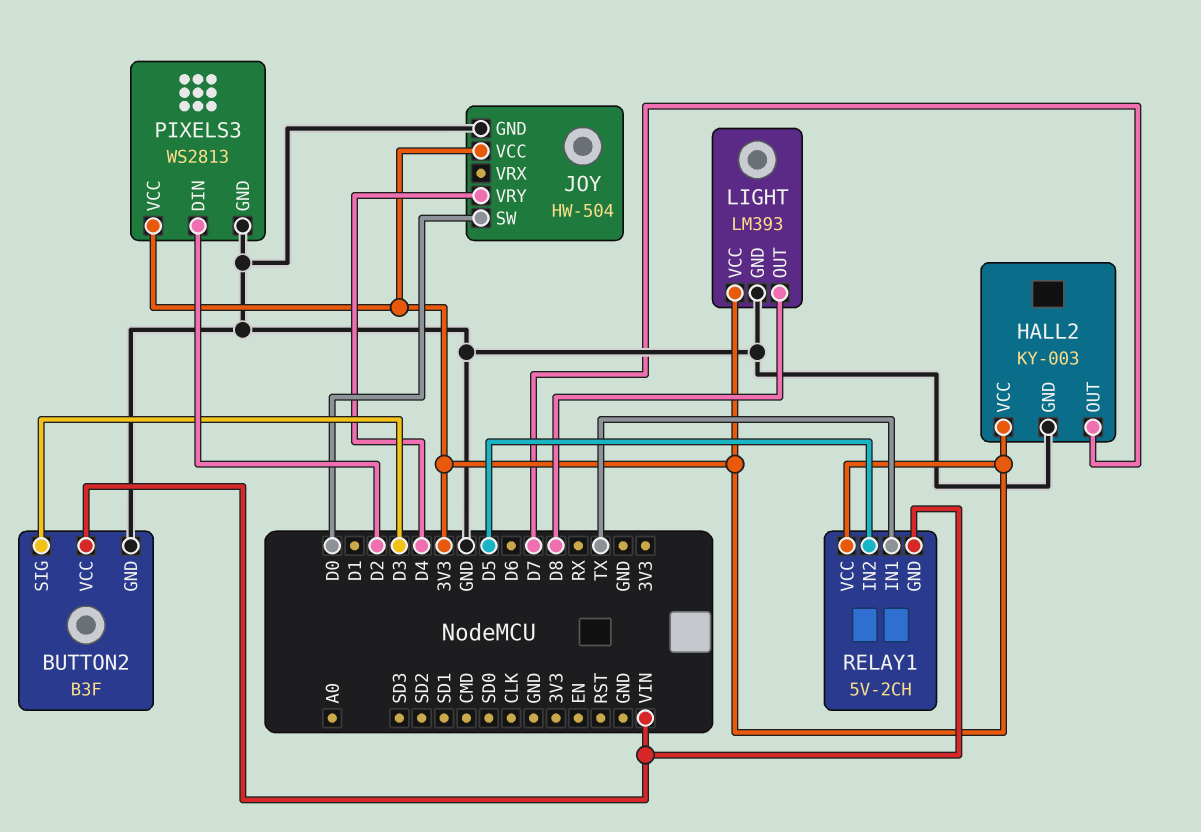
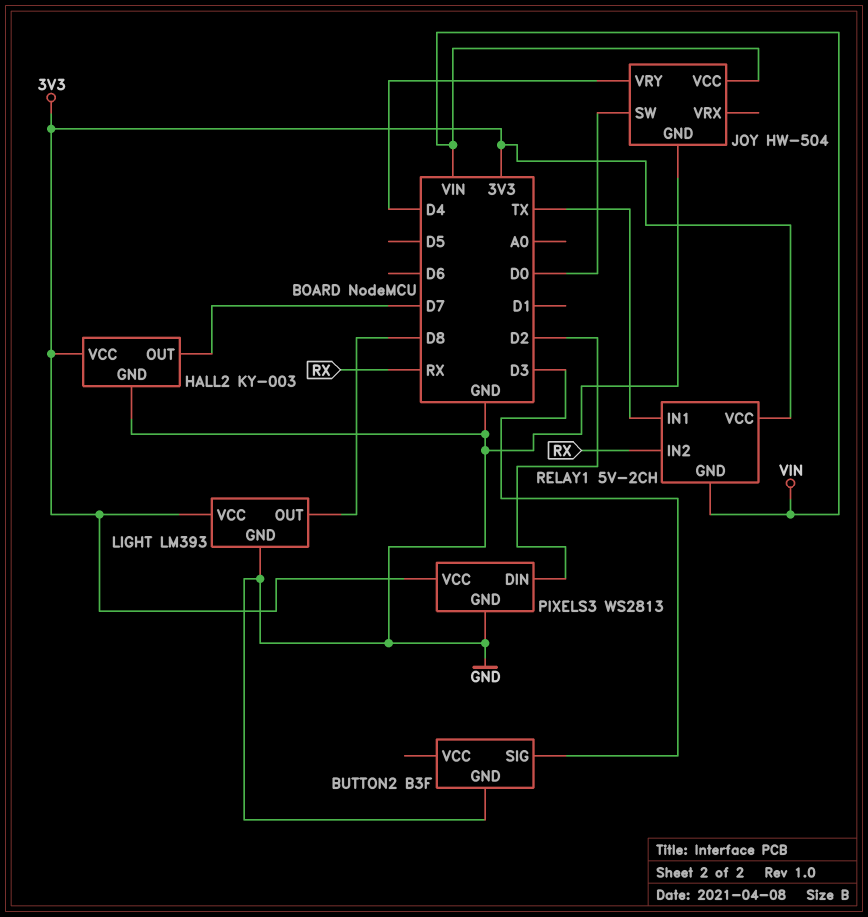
BUTTON2 pin VCC: VIN -> none
JOY pin VCC: 3V3 -> VIN
RELAY1 pin IN2: D5 -> RX

